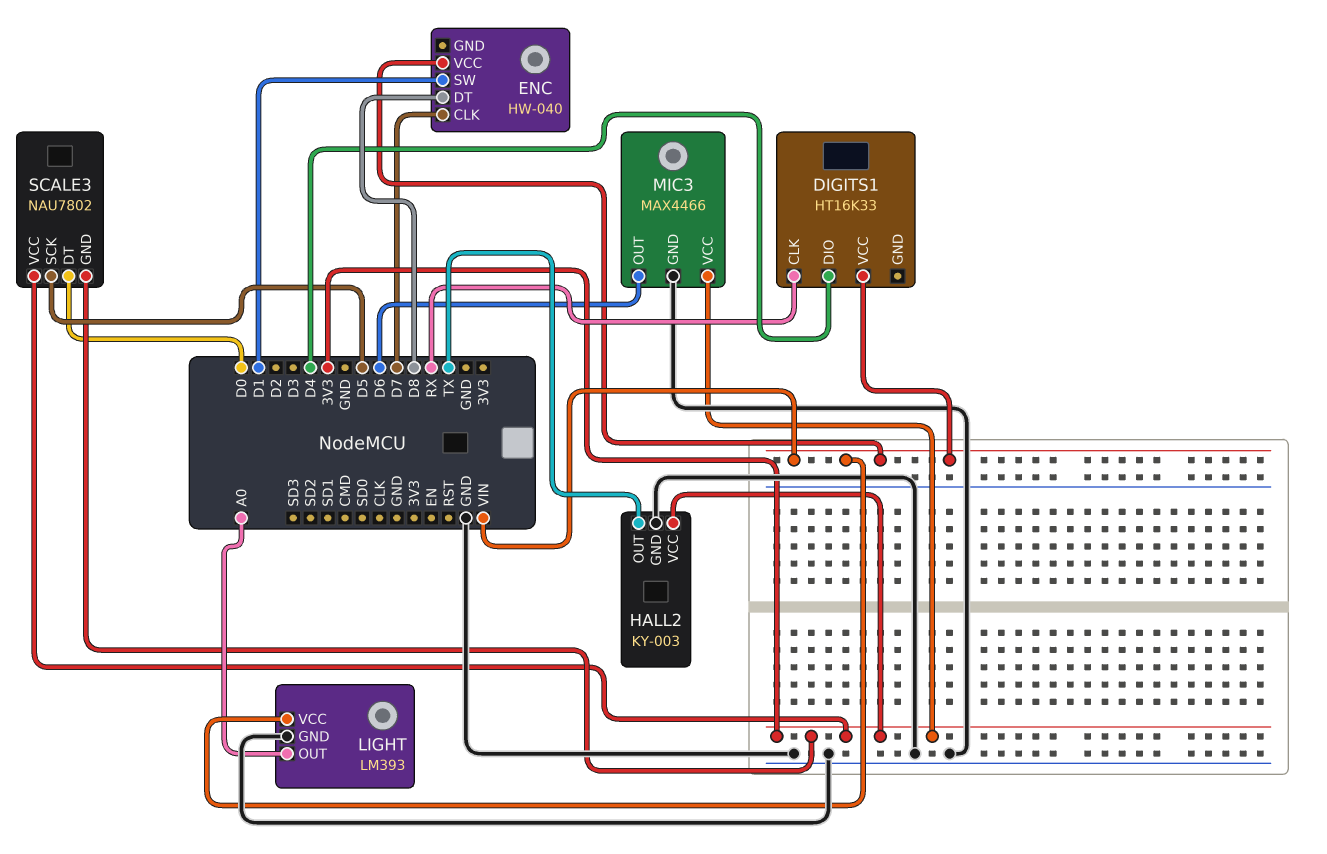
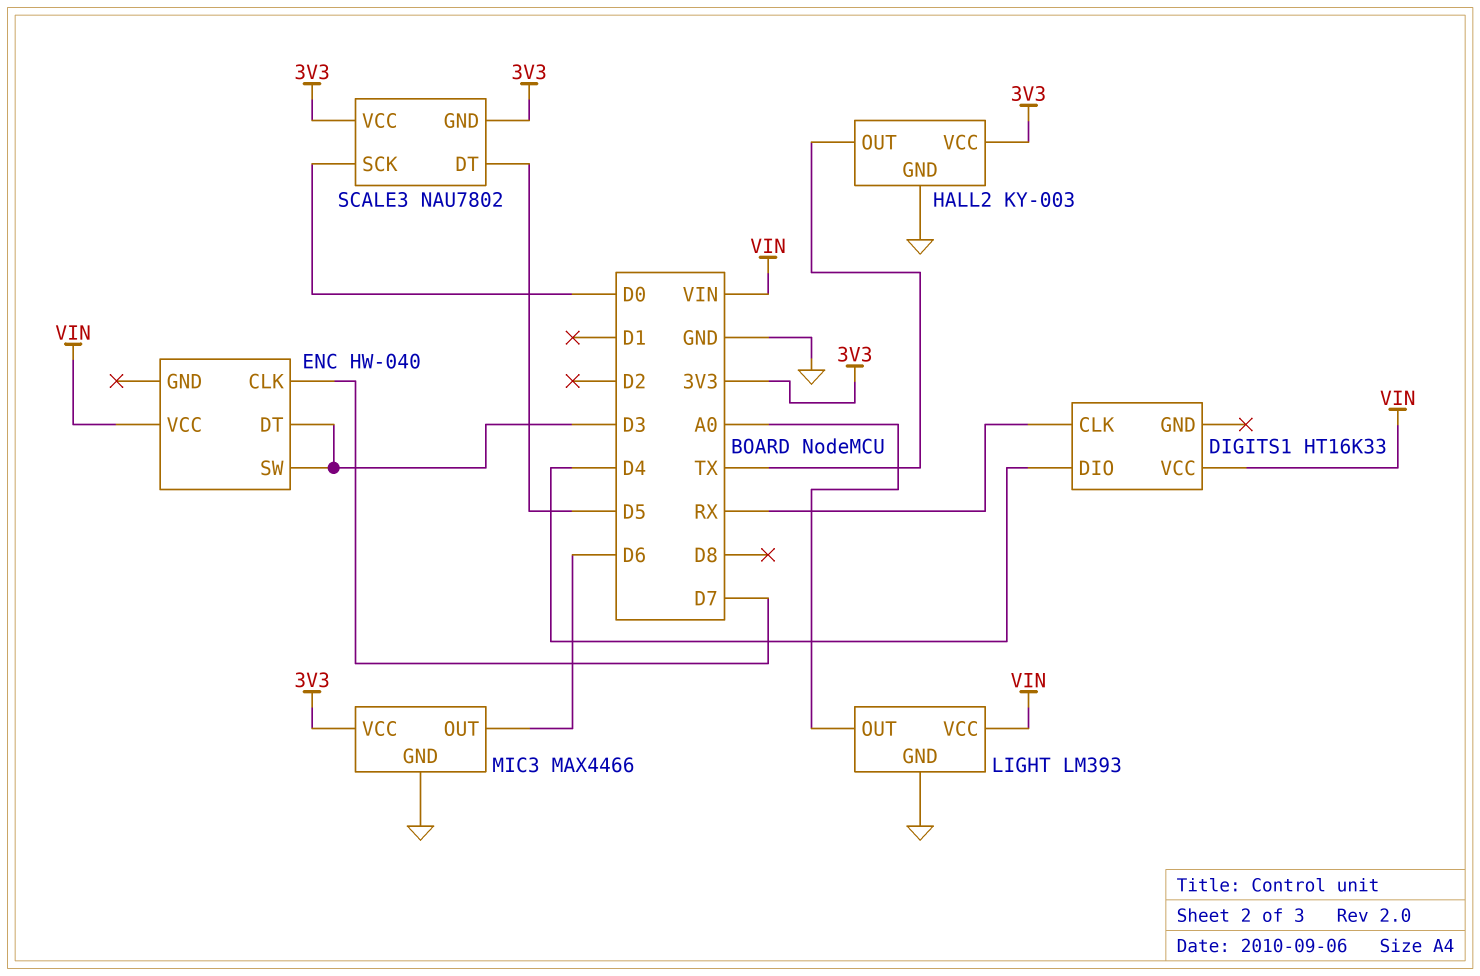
ENC pin DT: D8 -> D3
ENC pin SW: D1 -> D3
SCALE3 pin DT: D0 -> D5
SCALE3 pin SCK: D5 -> D0

